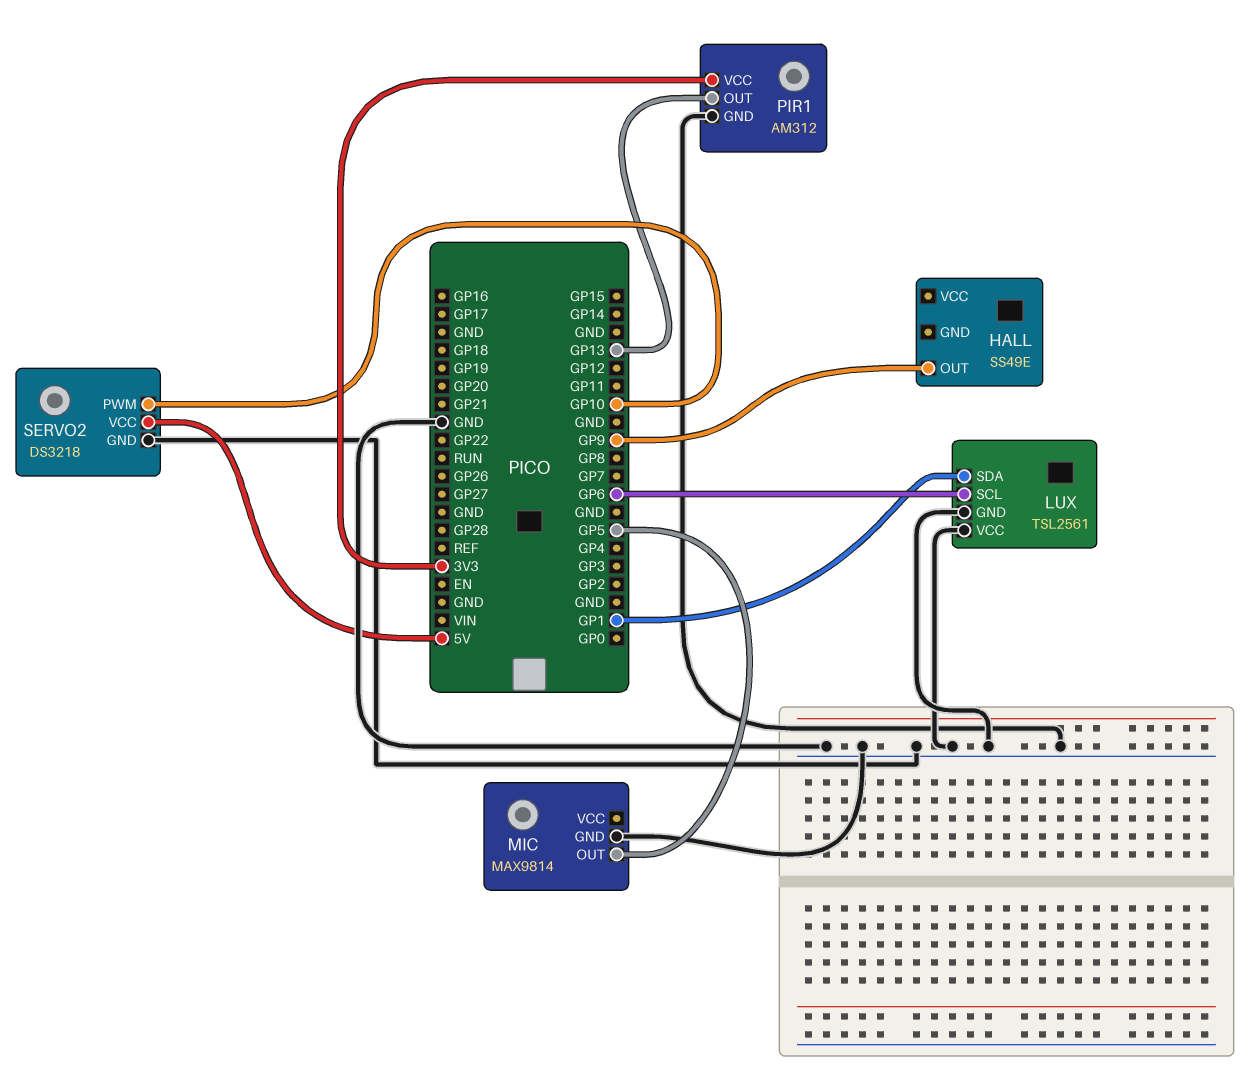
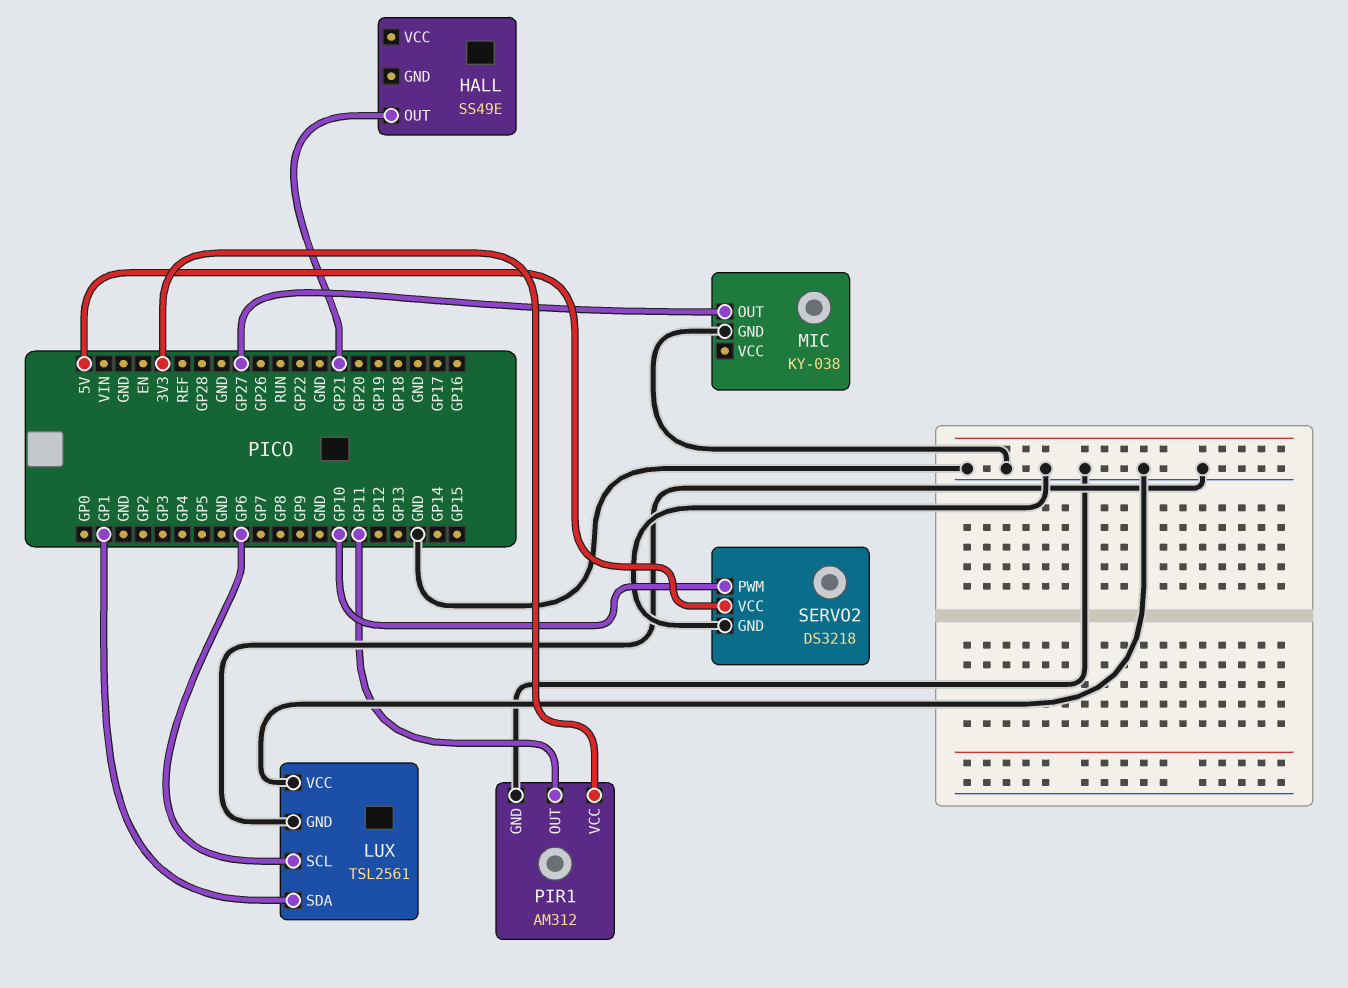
HALL pin OUT: GP9 -> GP21
MIC: MAX9814 -> KY-038
MIC pin OUT: GP5 -> GP27
PIR1 pin OUT: GP13 -> GP11

